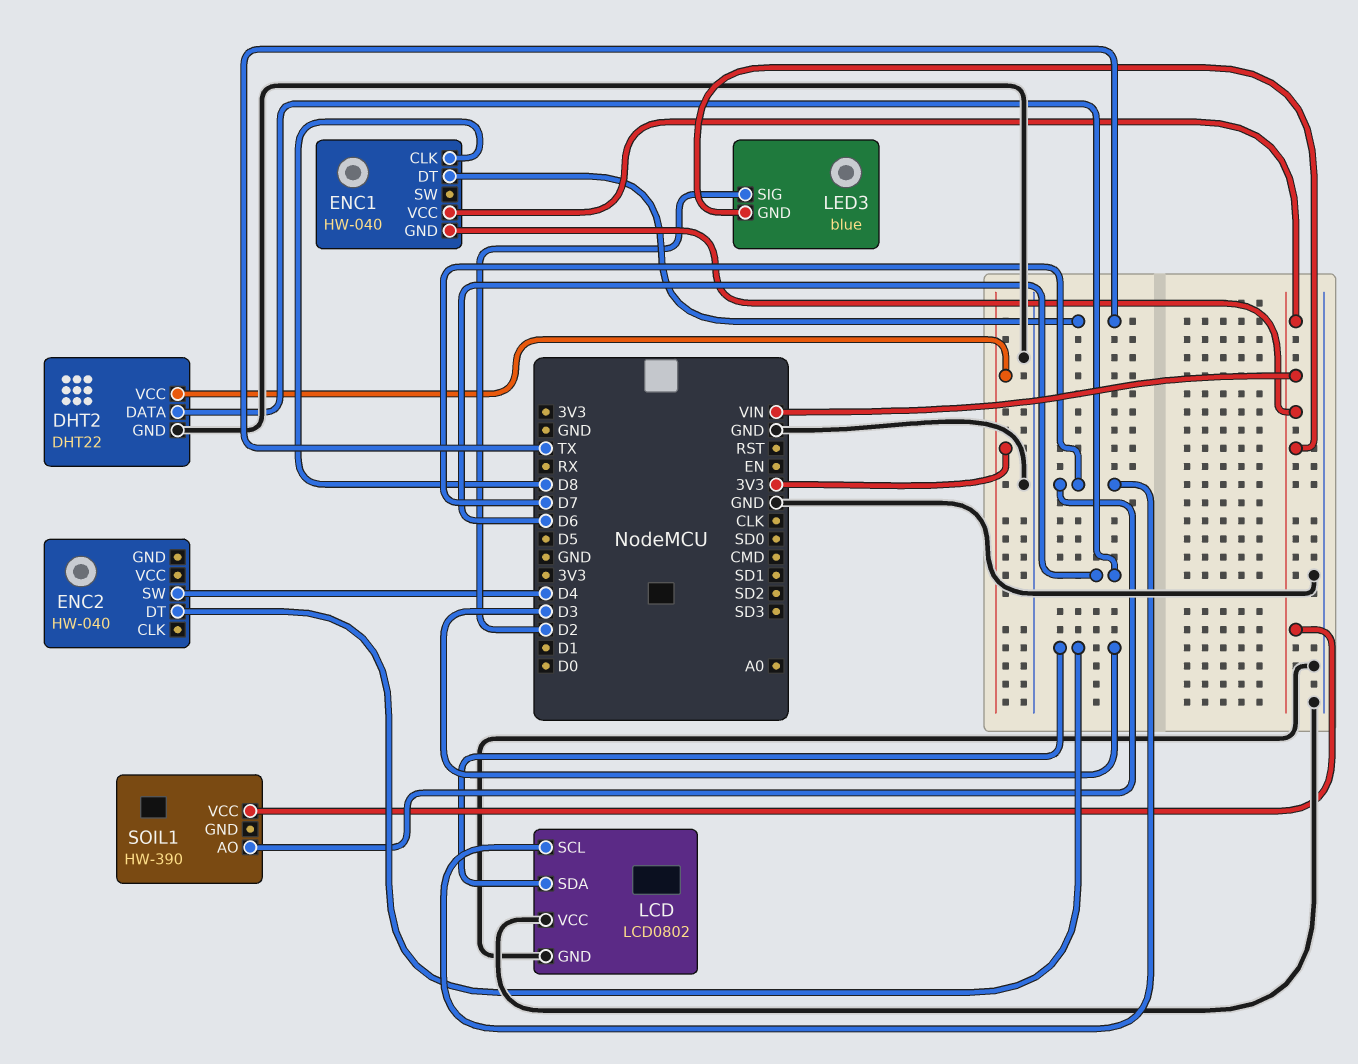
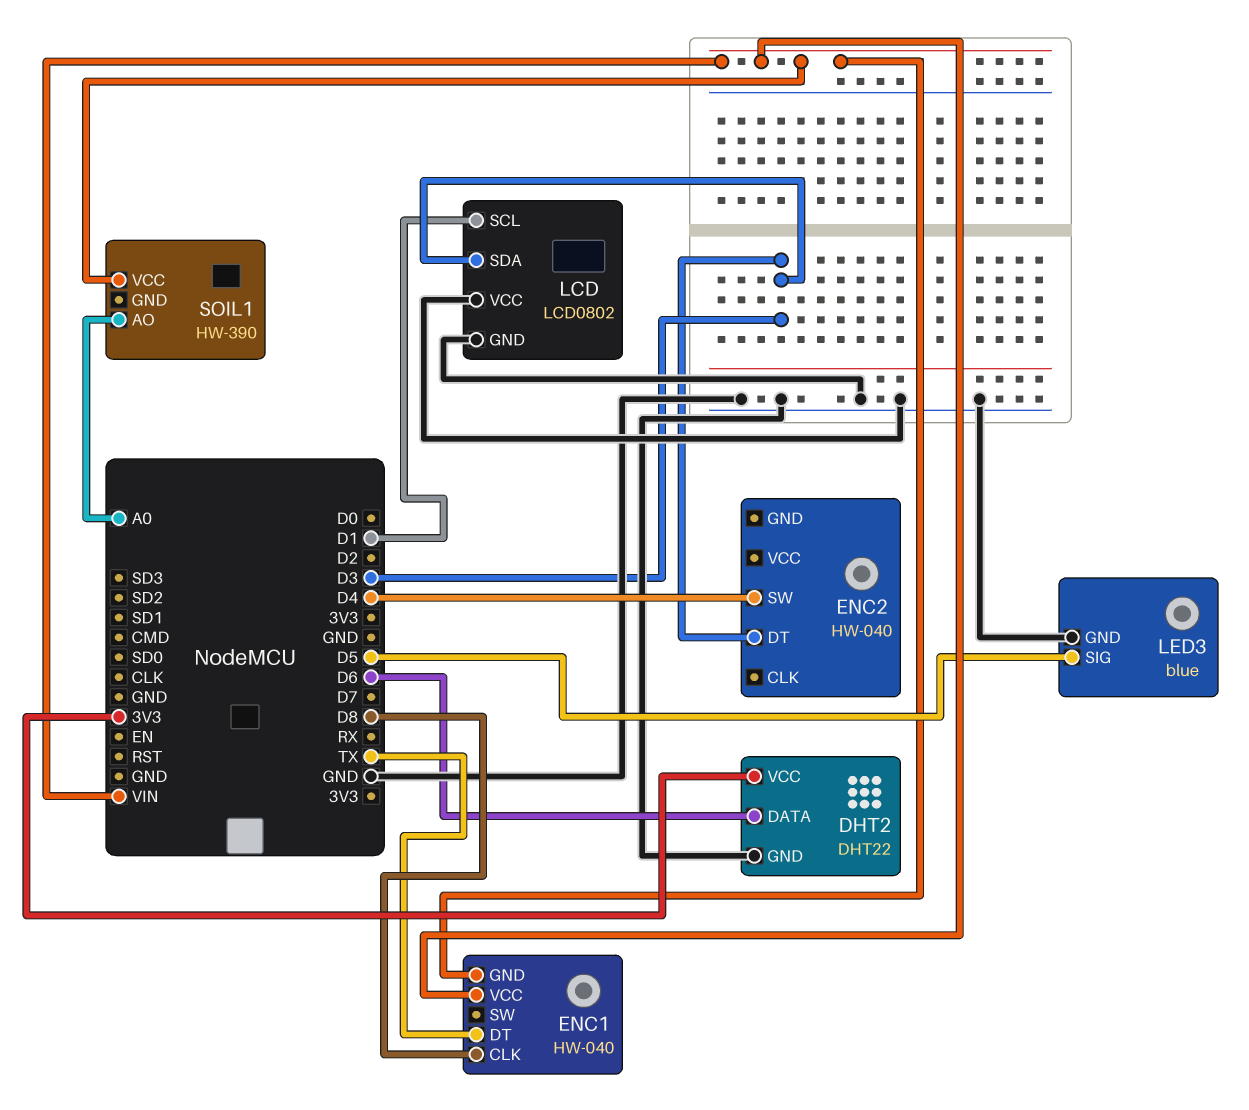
LCD pin SCL: D7 -> D1
LED3 pin GND: VIN -> GND
LED3 pin SIG: D2 -> D5
SOIL1 pin AO: D7 -> A0

